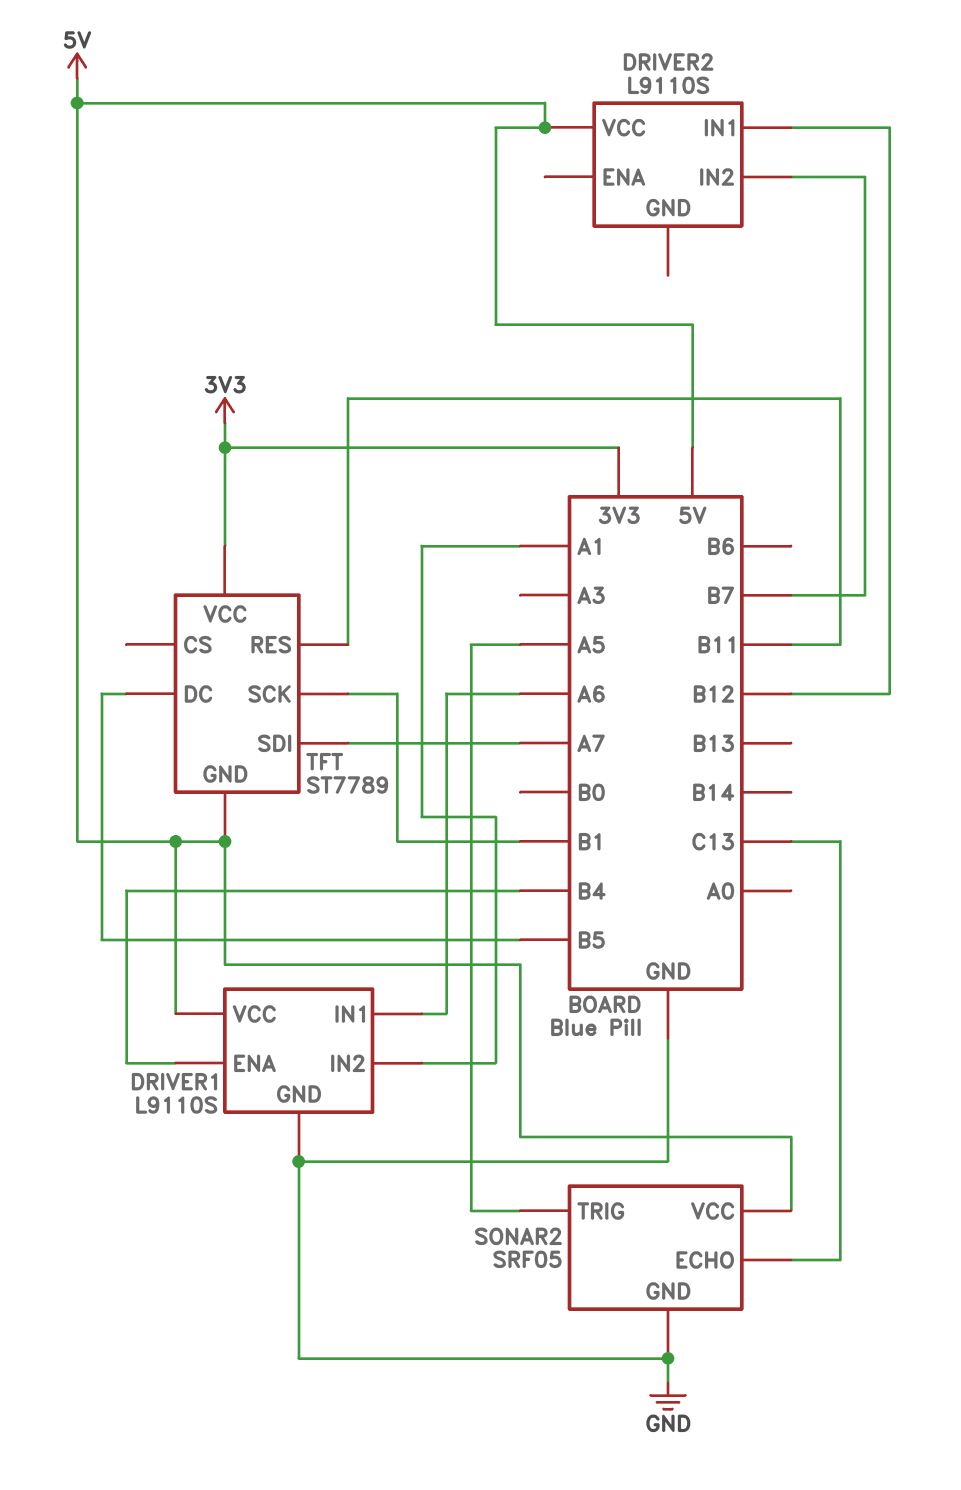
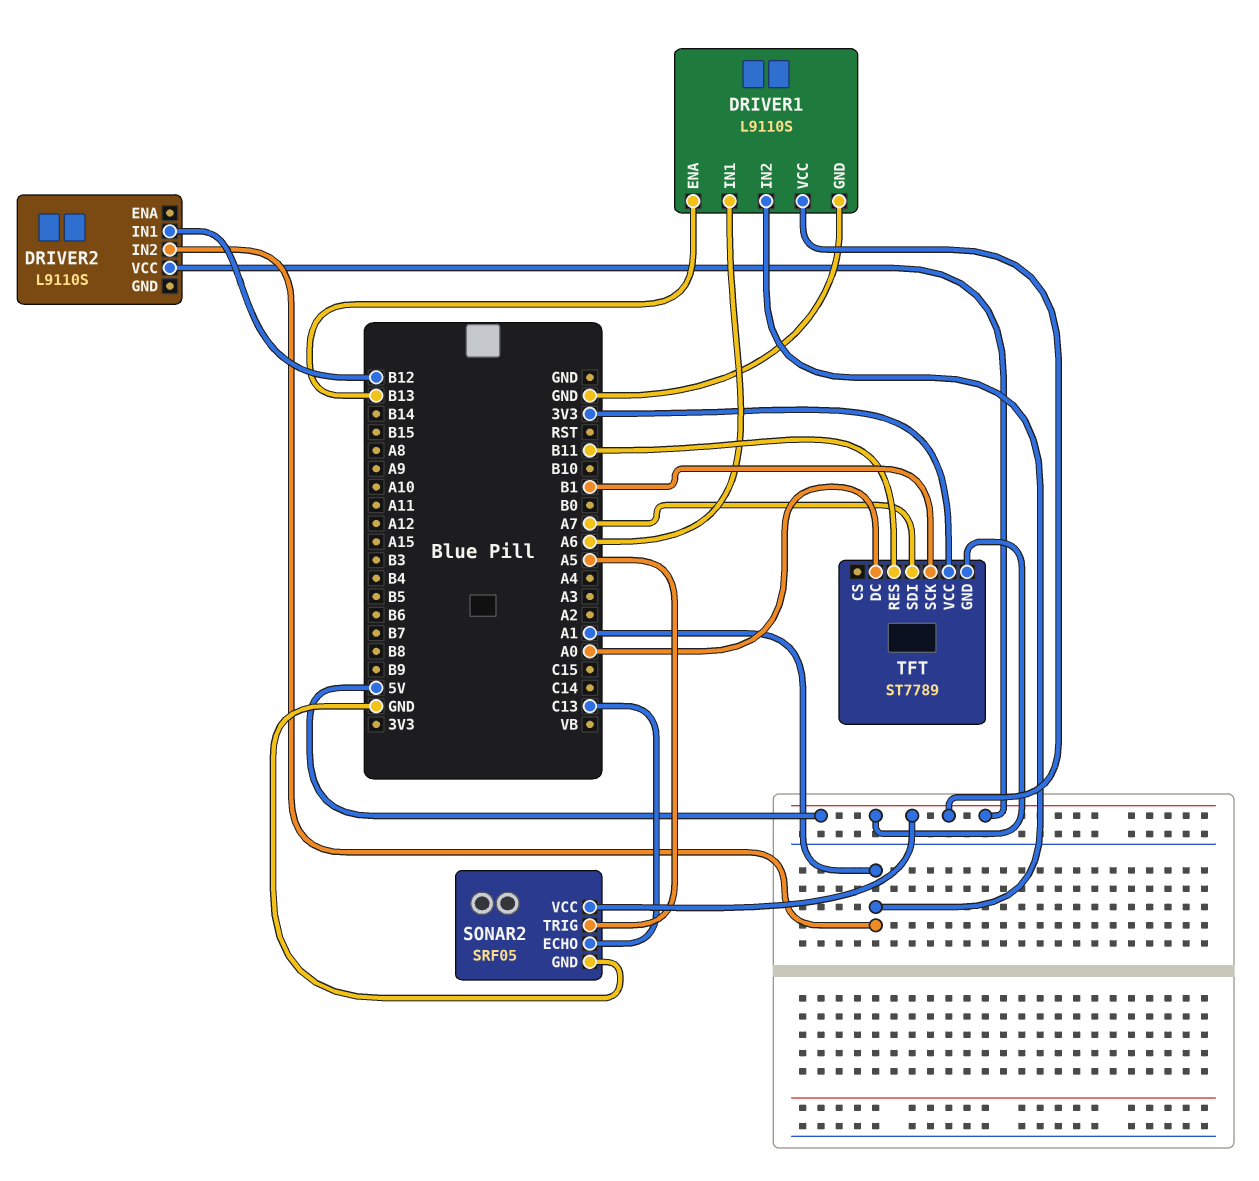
DRIVER1 pin ENA: B4 -> B13
DRIVER2 pin IN2: B7 -> A1
TFT pin DC: B5 -> A0

